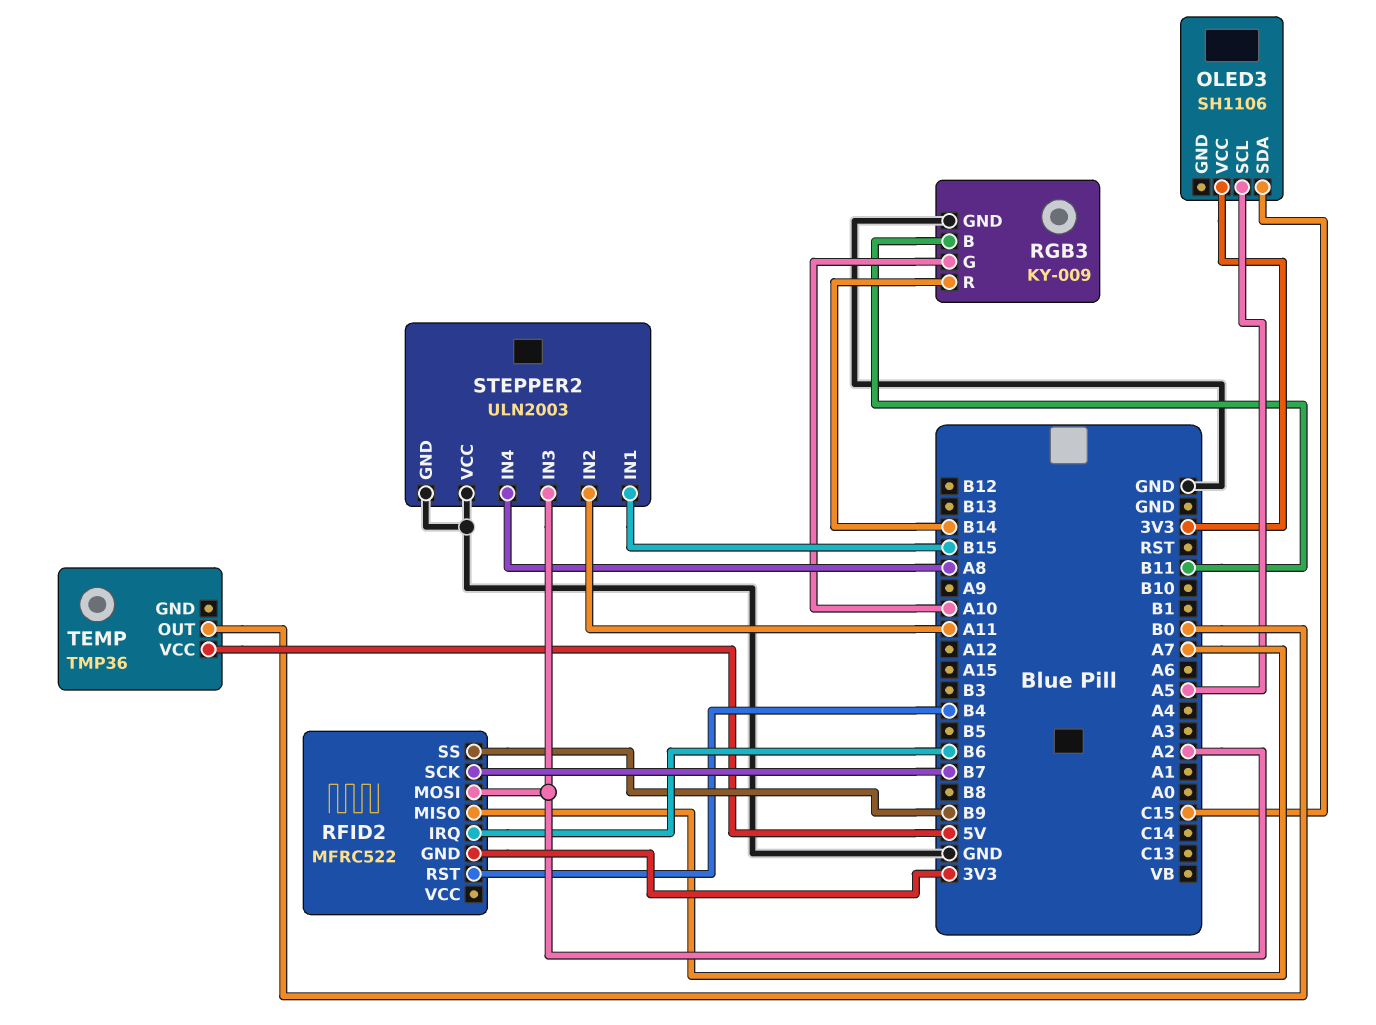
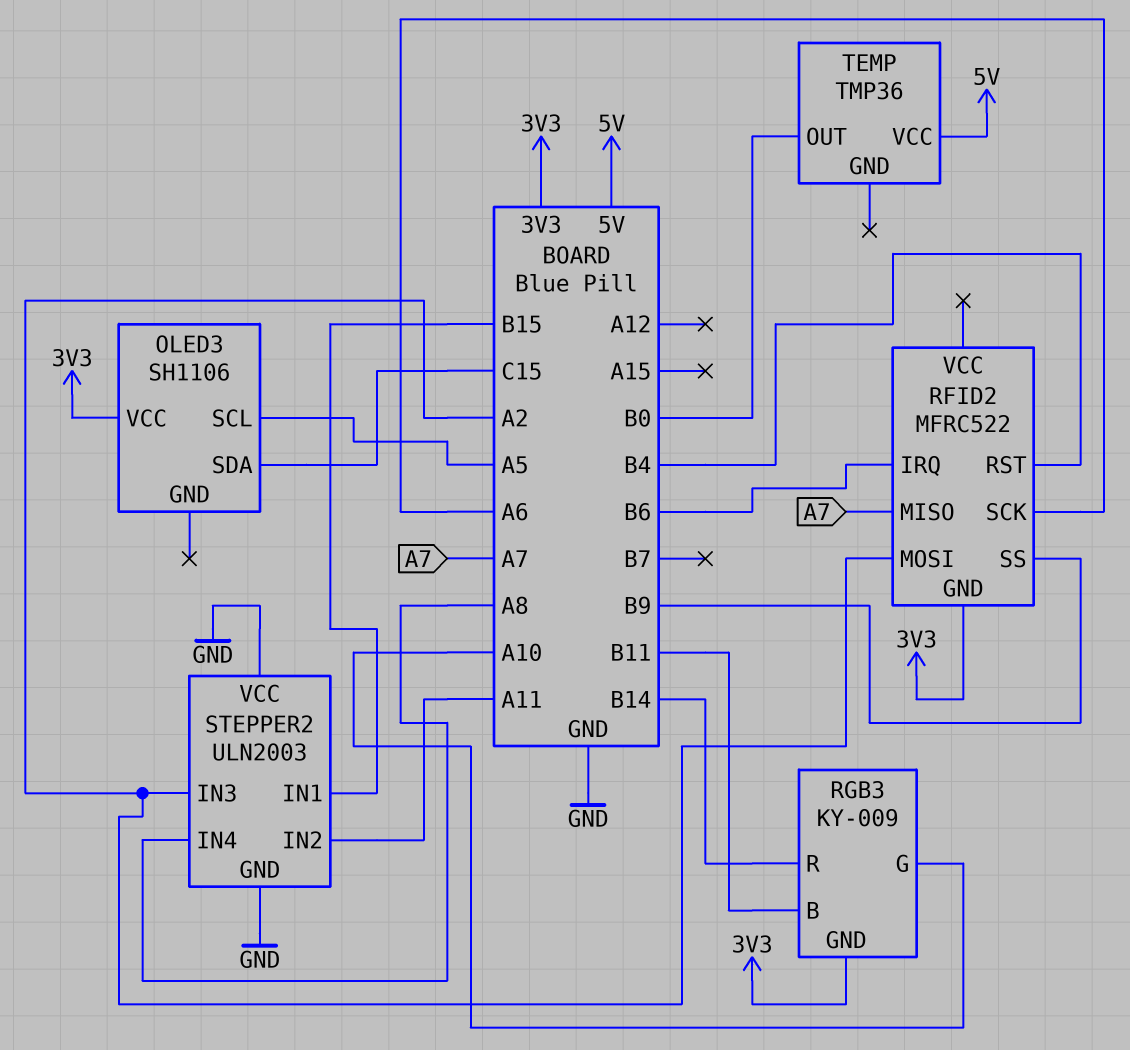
RFID2 pin SCK: B7 -> A6
RGB3 pin GND: GND -> 3V3

